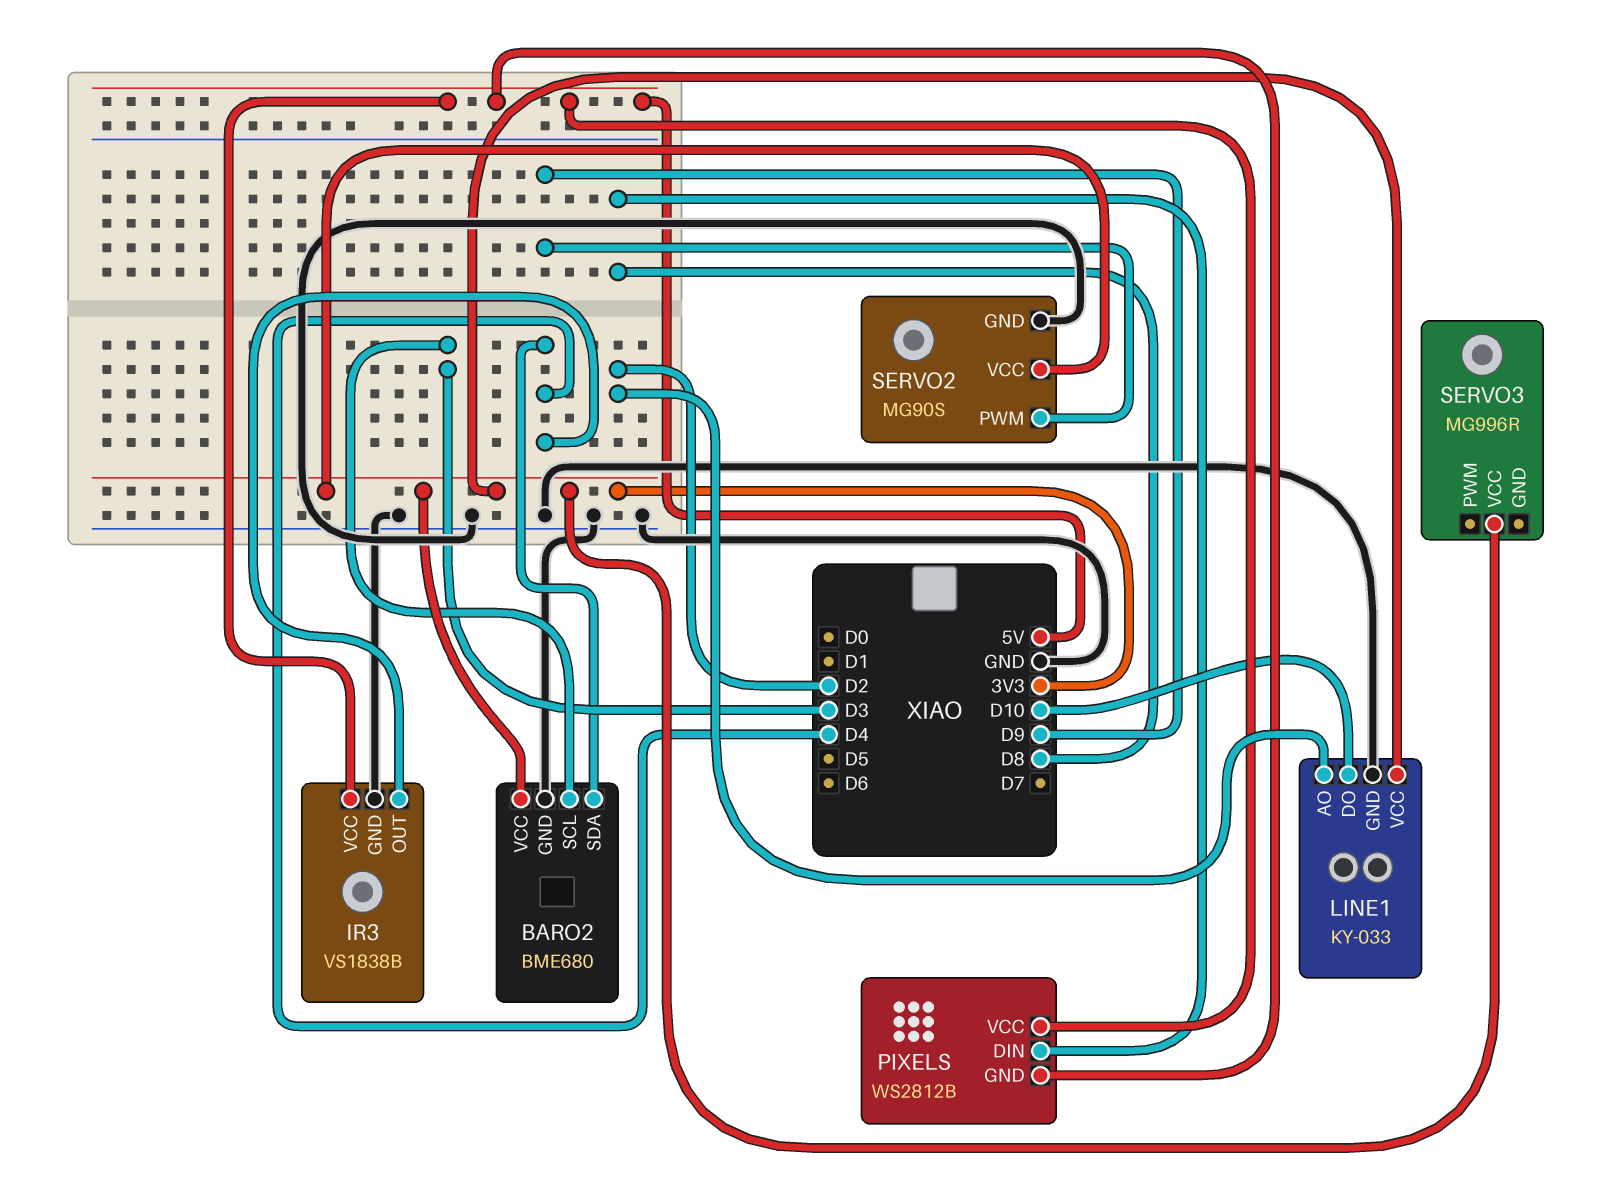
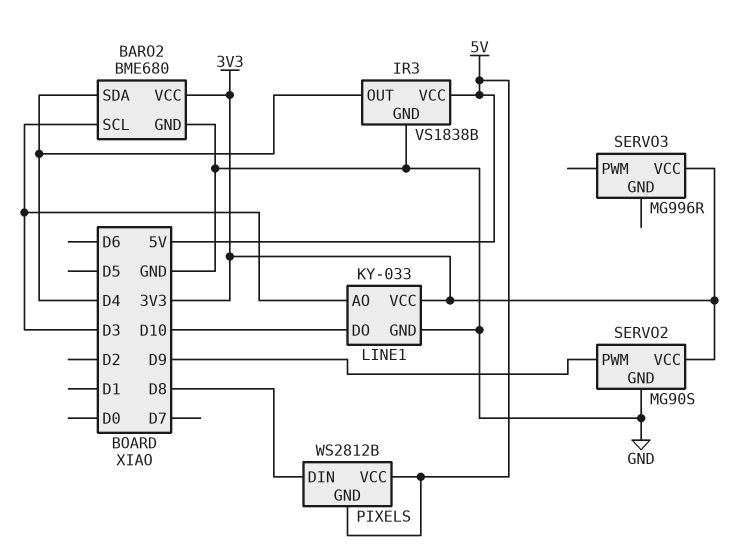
LINE1 pin AO: D2 -> D3

